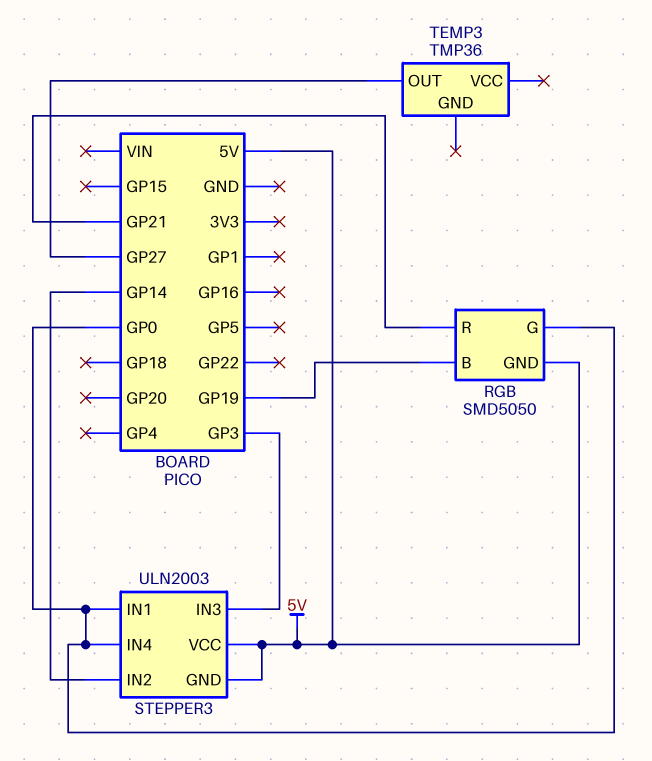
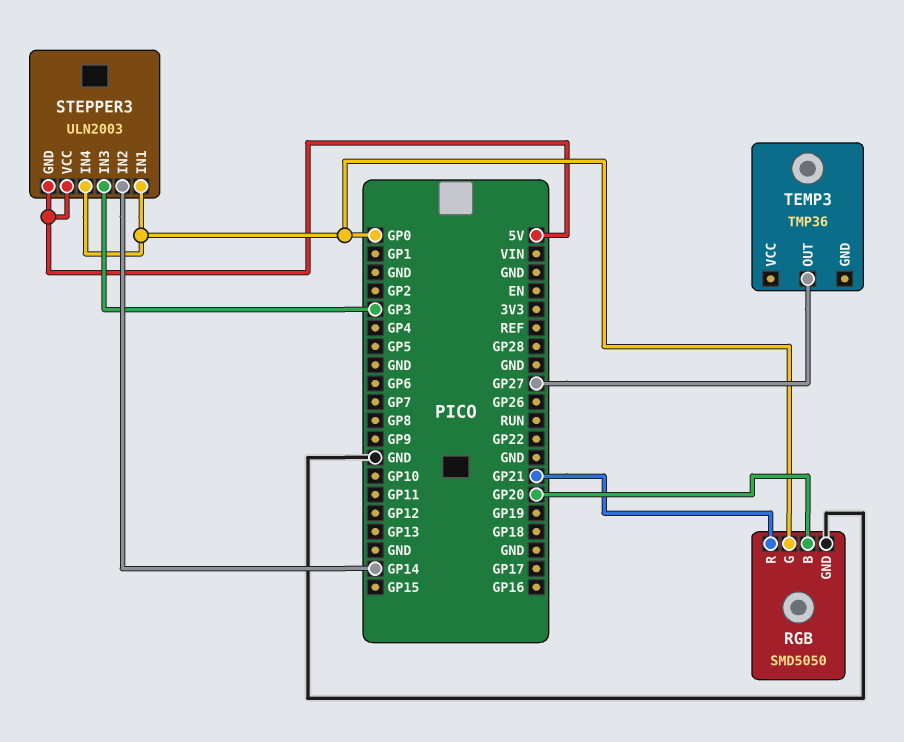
RGB pin B: GP19 -> GP20
RGB pin GND: 5V -> GND

